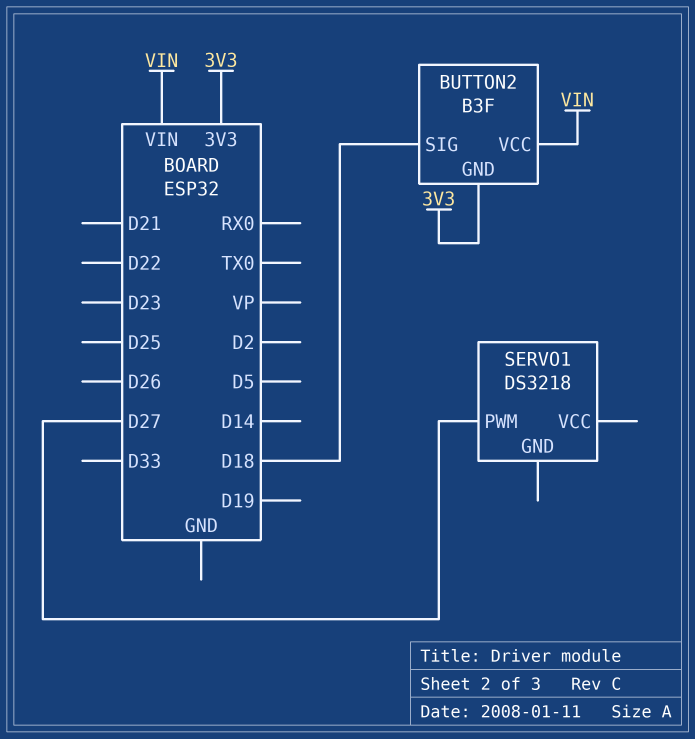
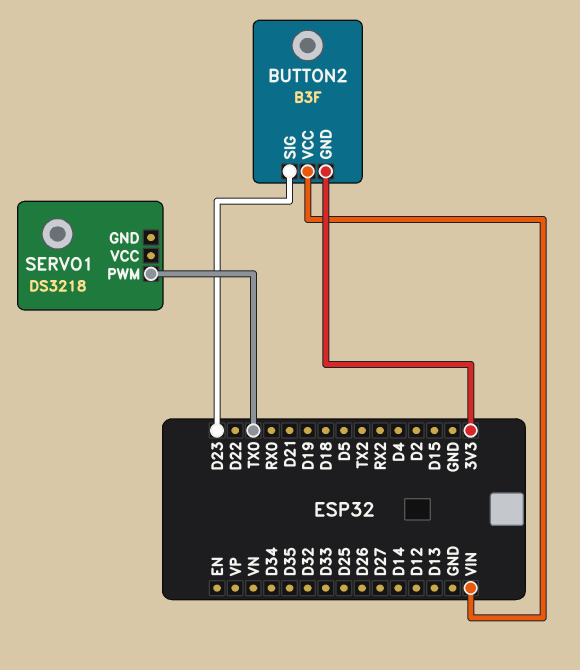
BUTTON2 pin SIG: D18 -> D23
SERVO1 pin PWM: D27 -> TX0

